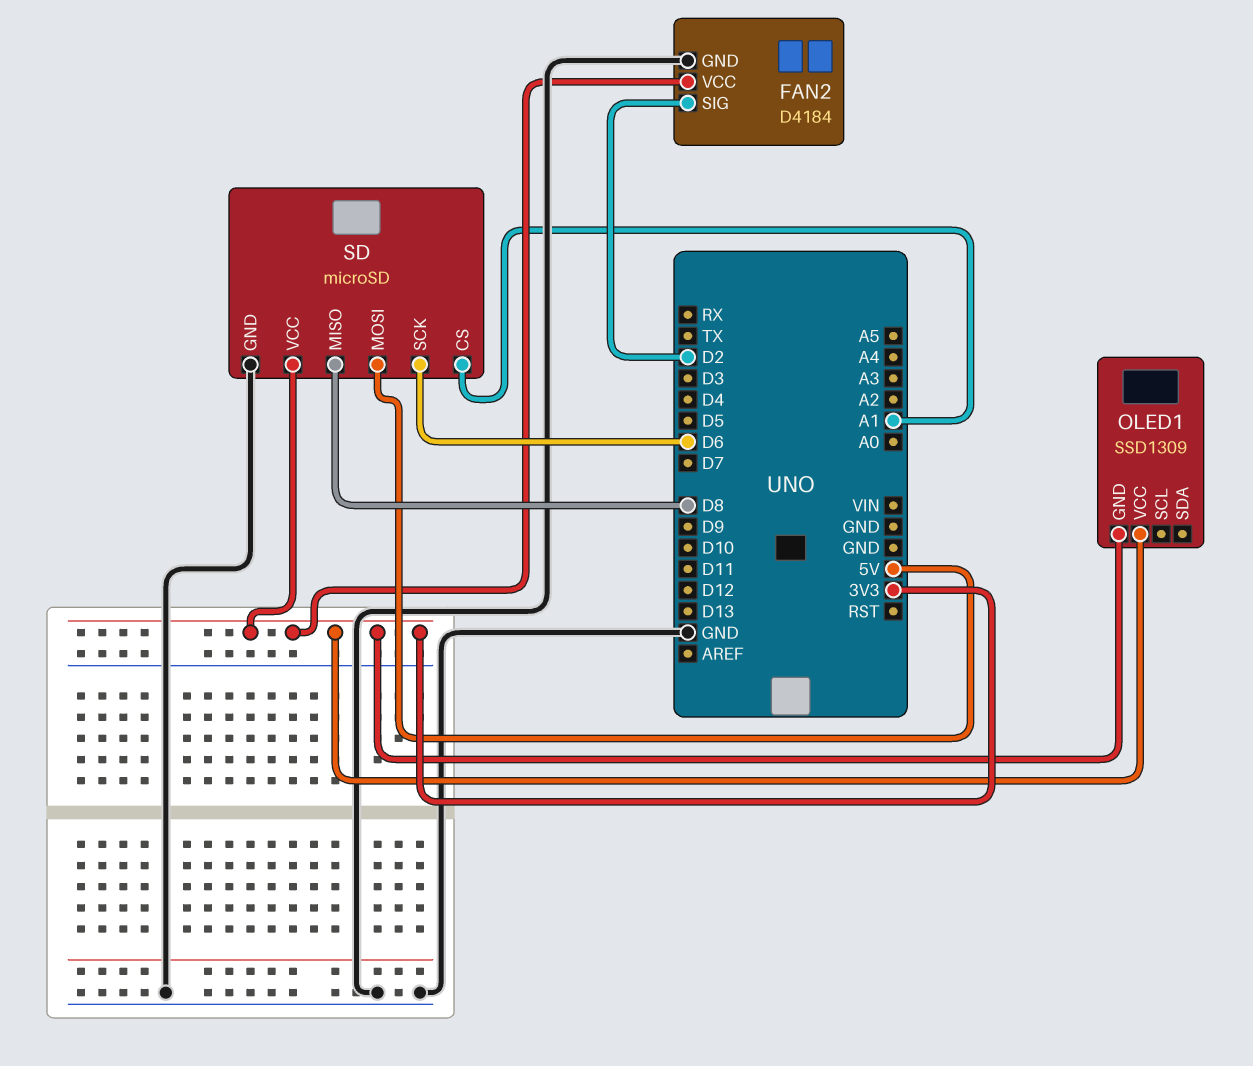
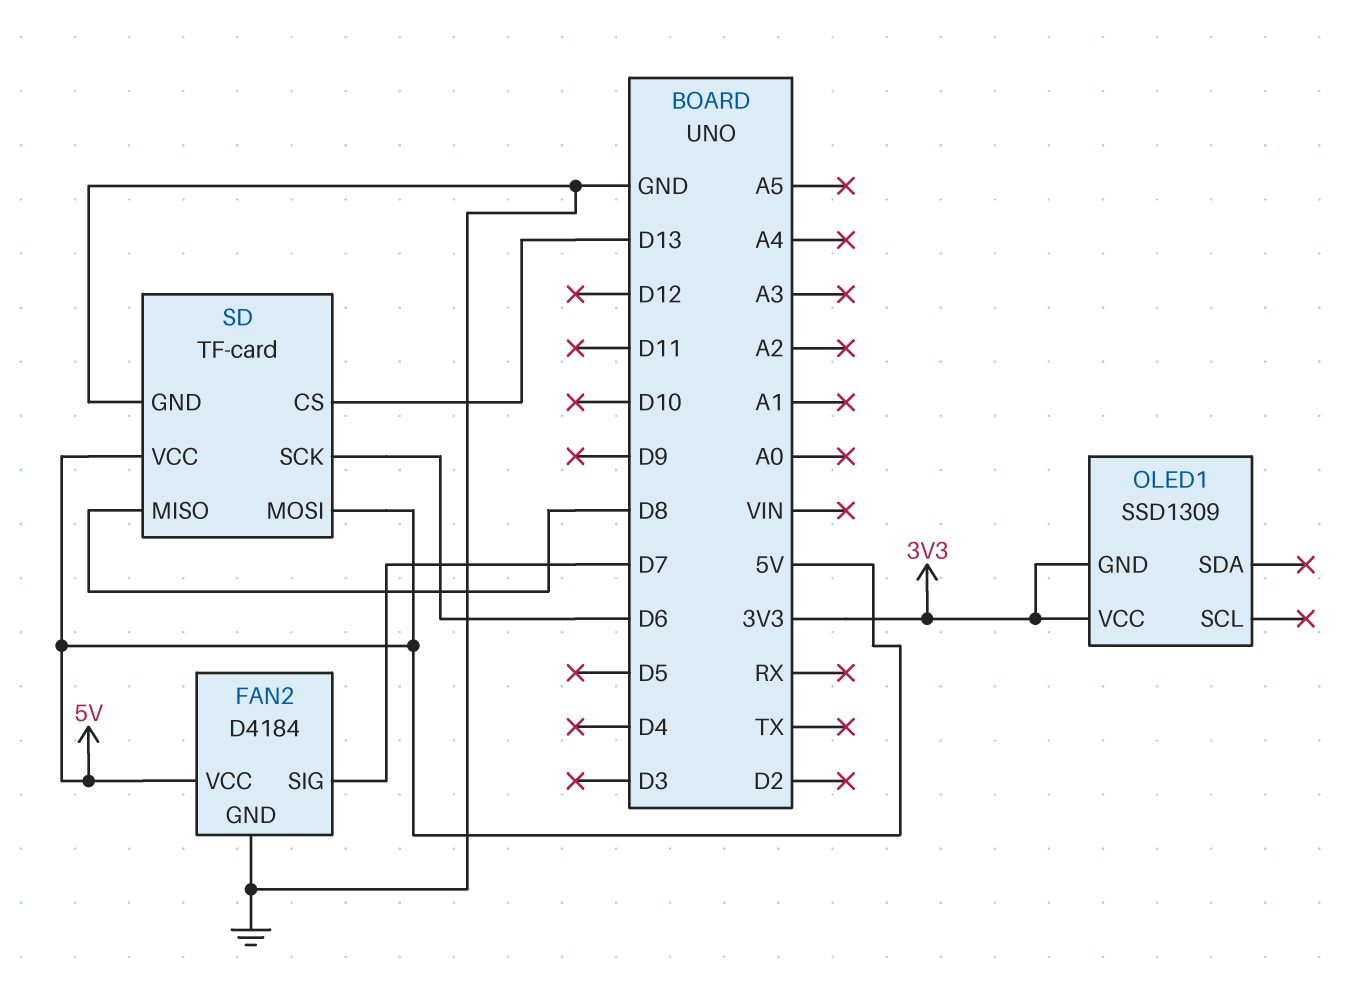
FAN2 pin SIG: D2 -> D7
FAN2 pin VCC: 3V3 -> 5V
SD: microSD -> TF-card
SD pin CS: A1 -> D13
SD pin VCC: 3V3 -> 5V

